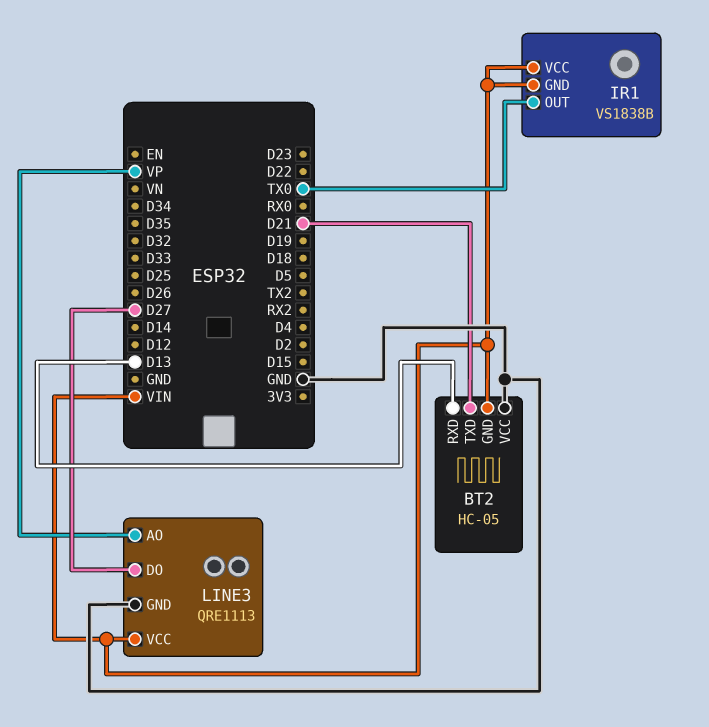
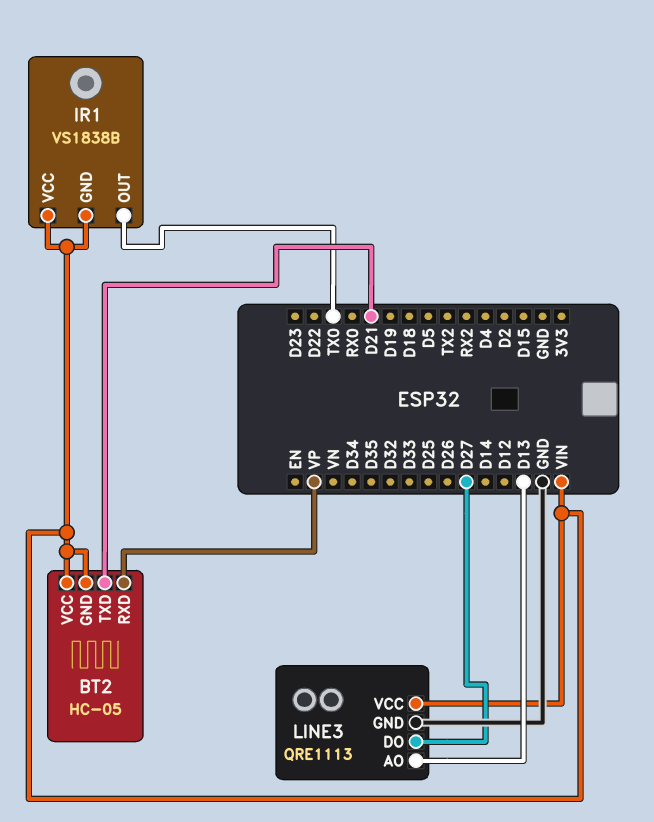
BT2 pin RXD: D13 -> VP
BT2 pin VCC: GND -> VIN
LINE3 pin AO: VP -> D13

